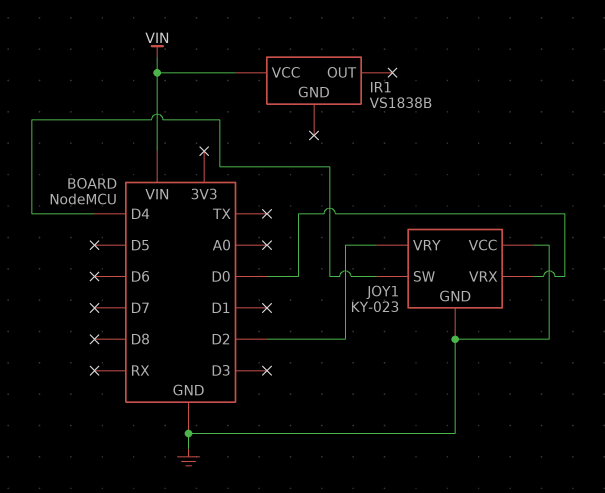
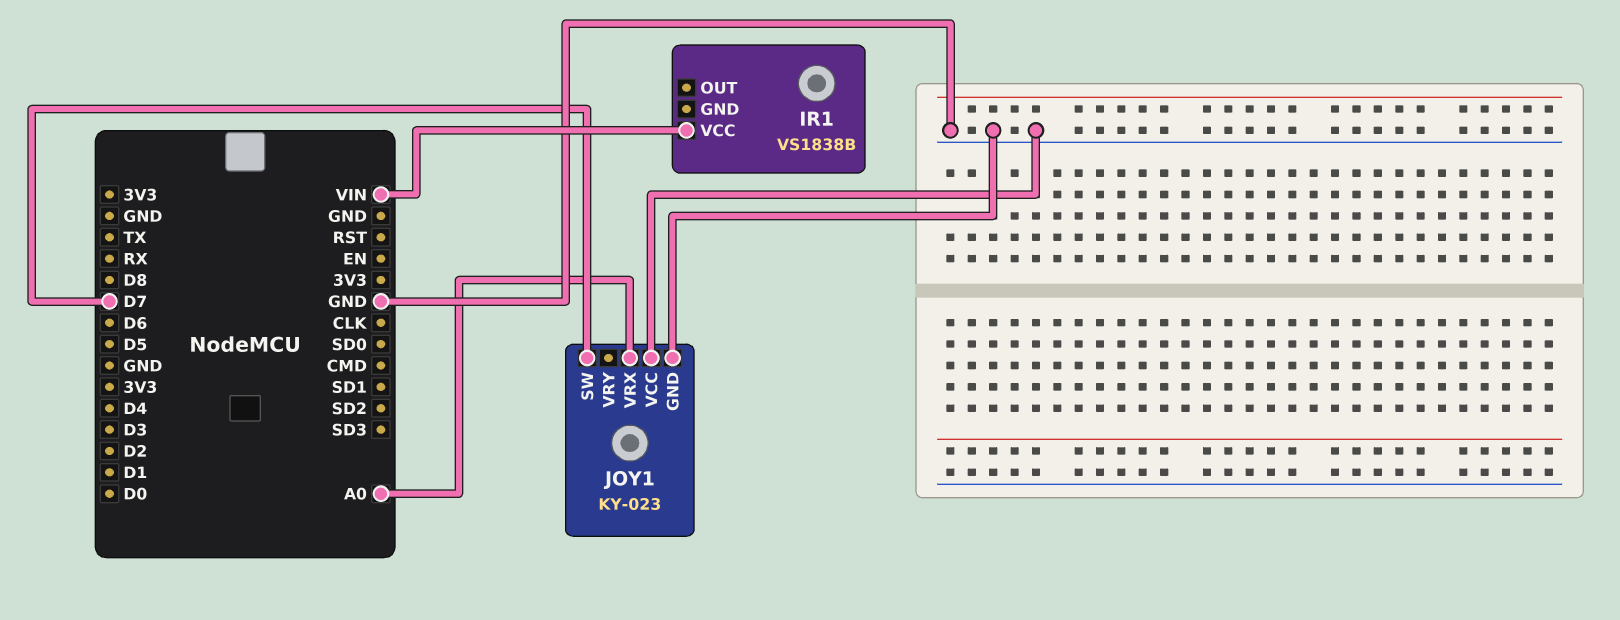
JOY1 pin SW: D4 -> D7
JOY1 pin VRX: D0 -> A0
JOY1 pin VRY: D2 -> none

